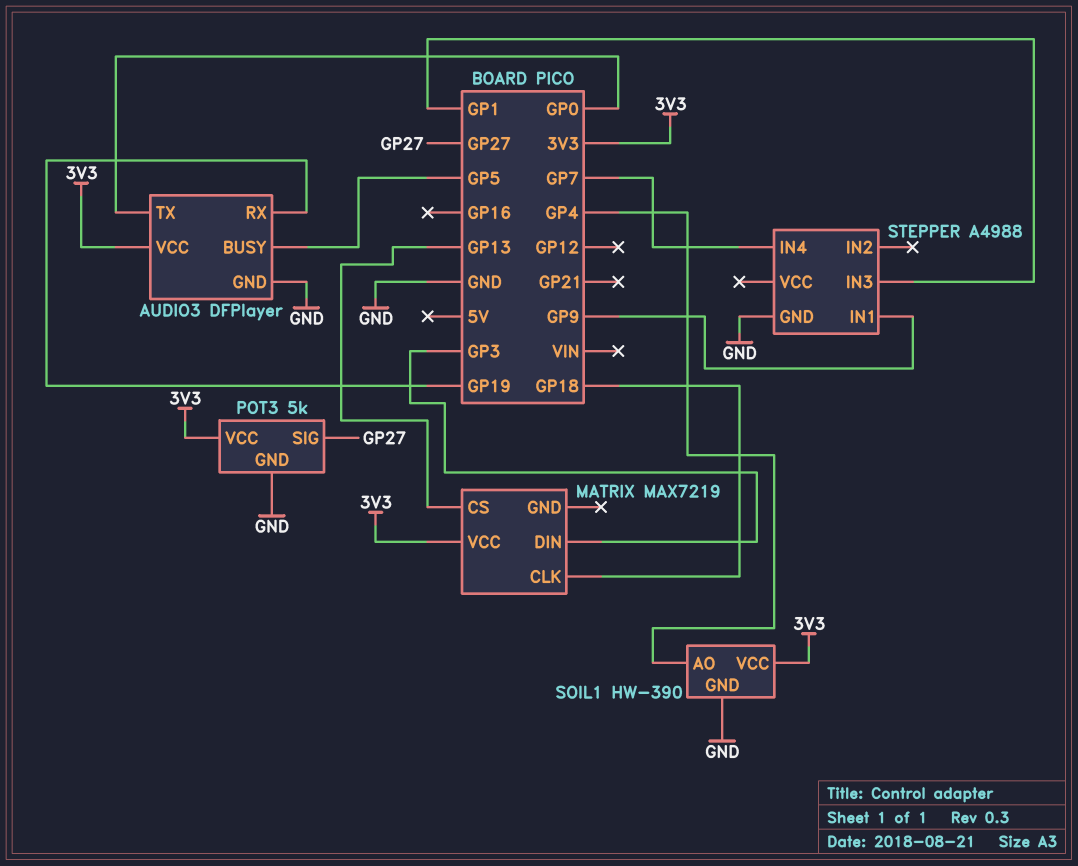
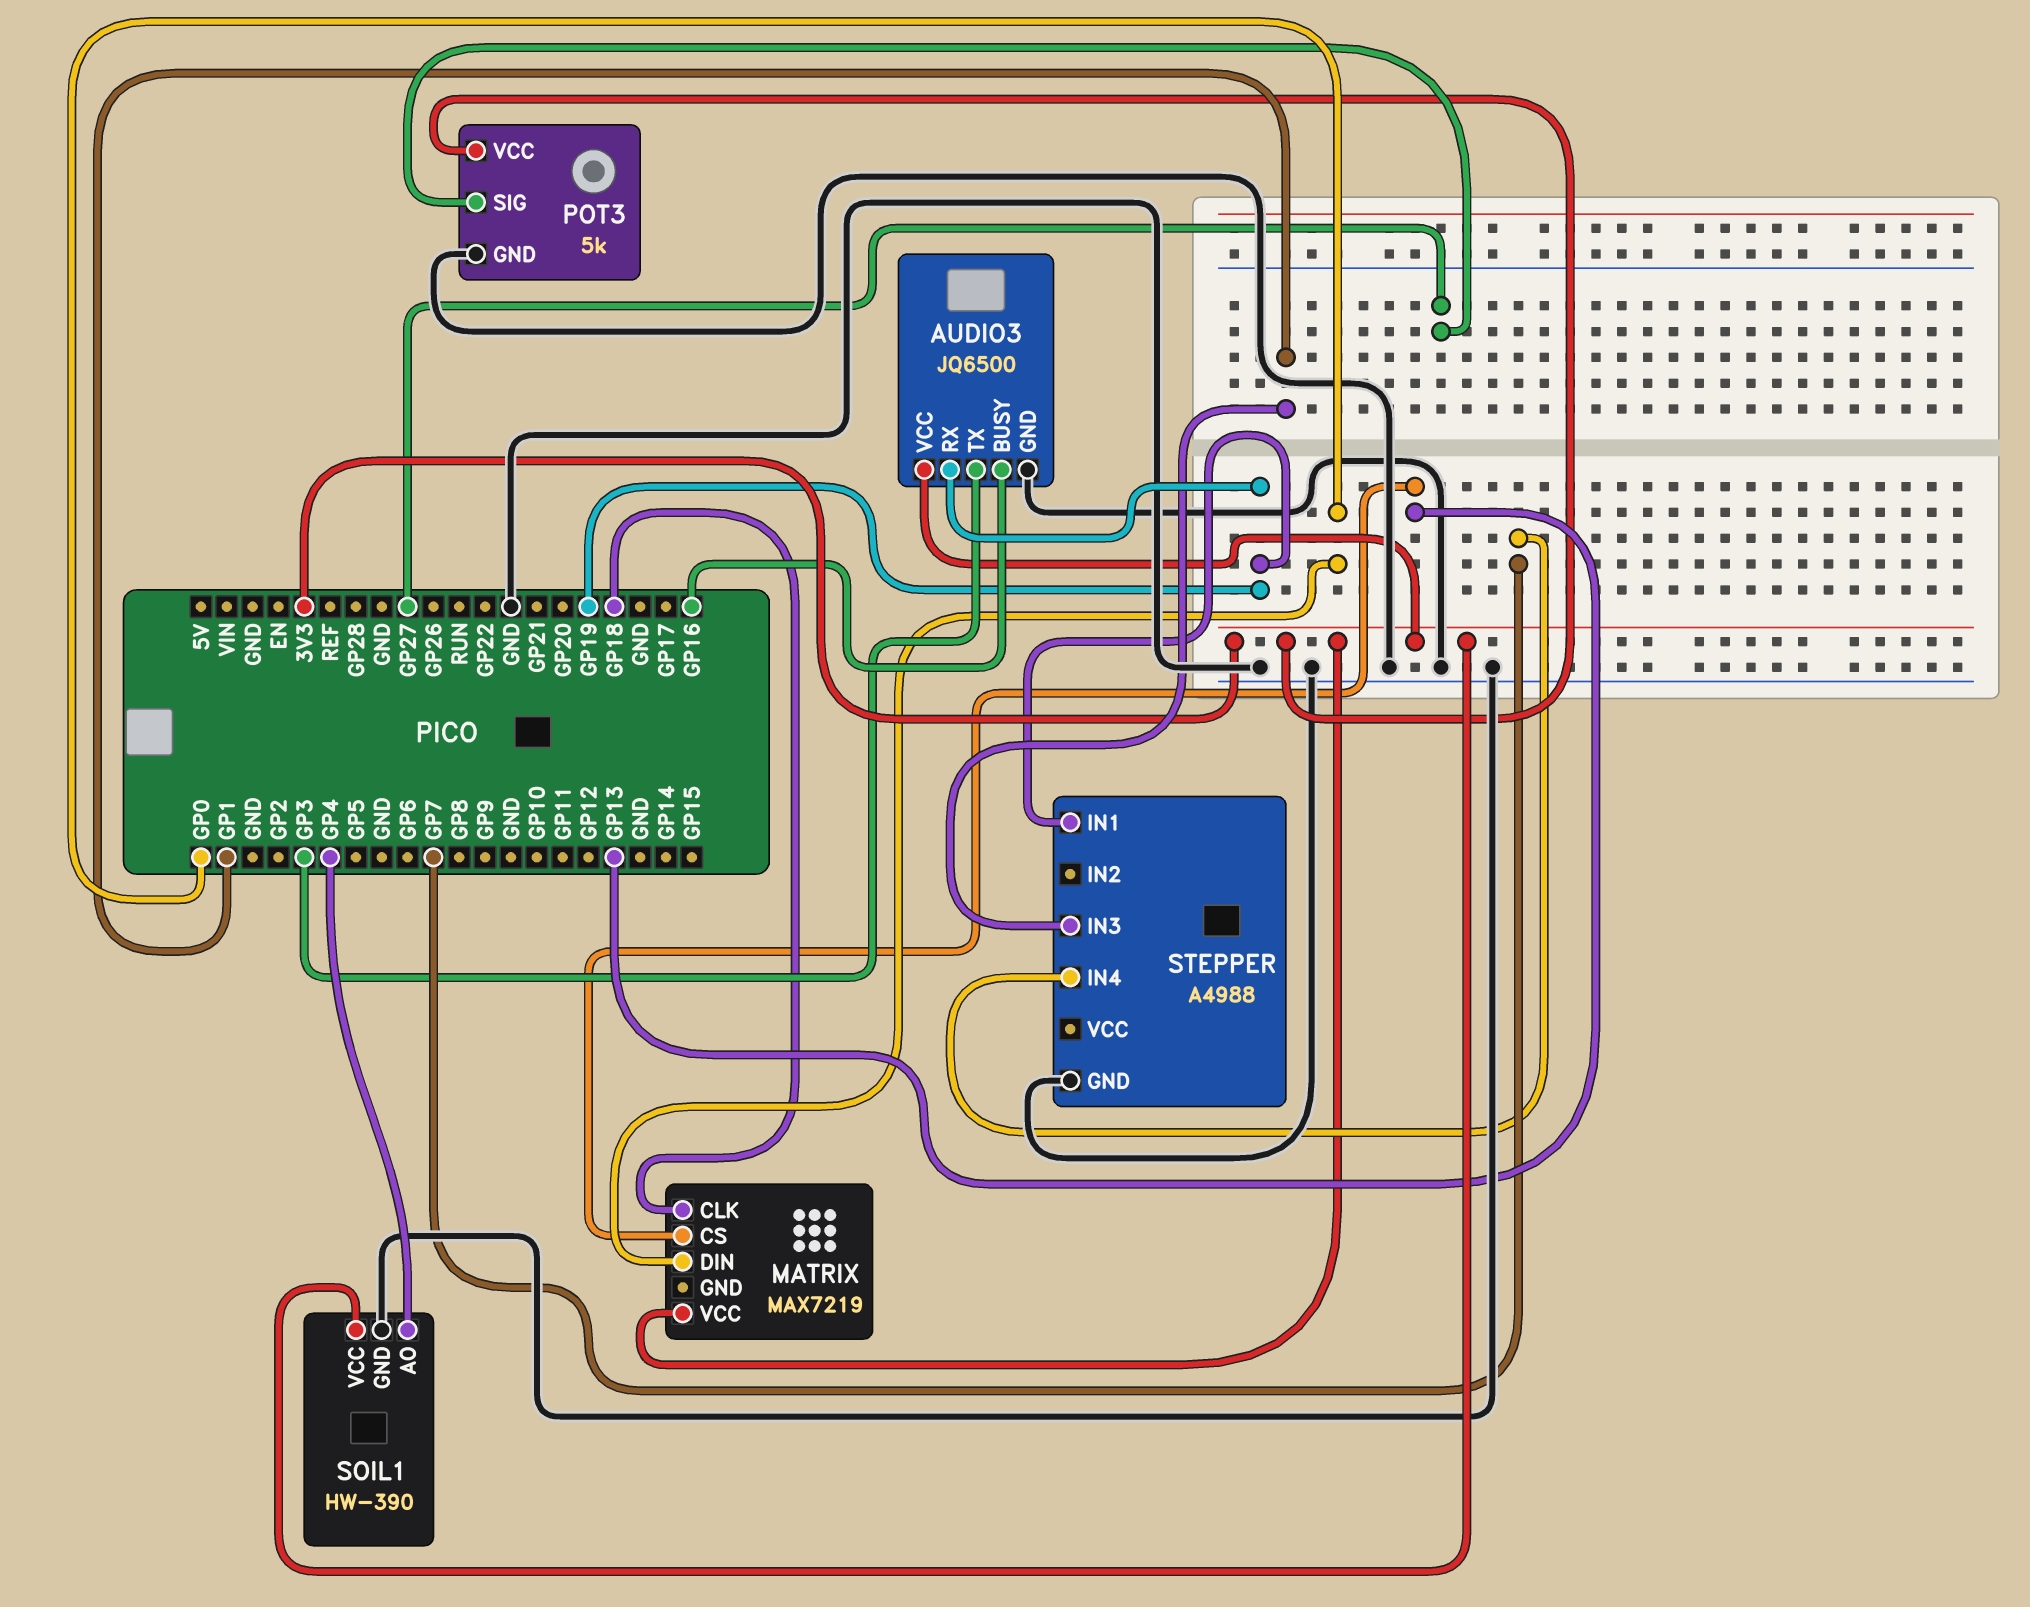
AUDIO3: DFPlayer -> JQ6500
AUDIO3 pin BUSY: GP5 -> GP16
AUDIO3 pin TX: GP0 -> GP3
MATRIX pin DIN: GP3 -> GP0
STEPPER pin IN1: GP9 -> GP19

